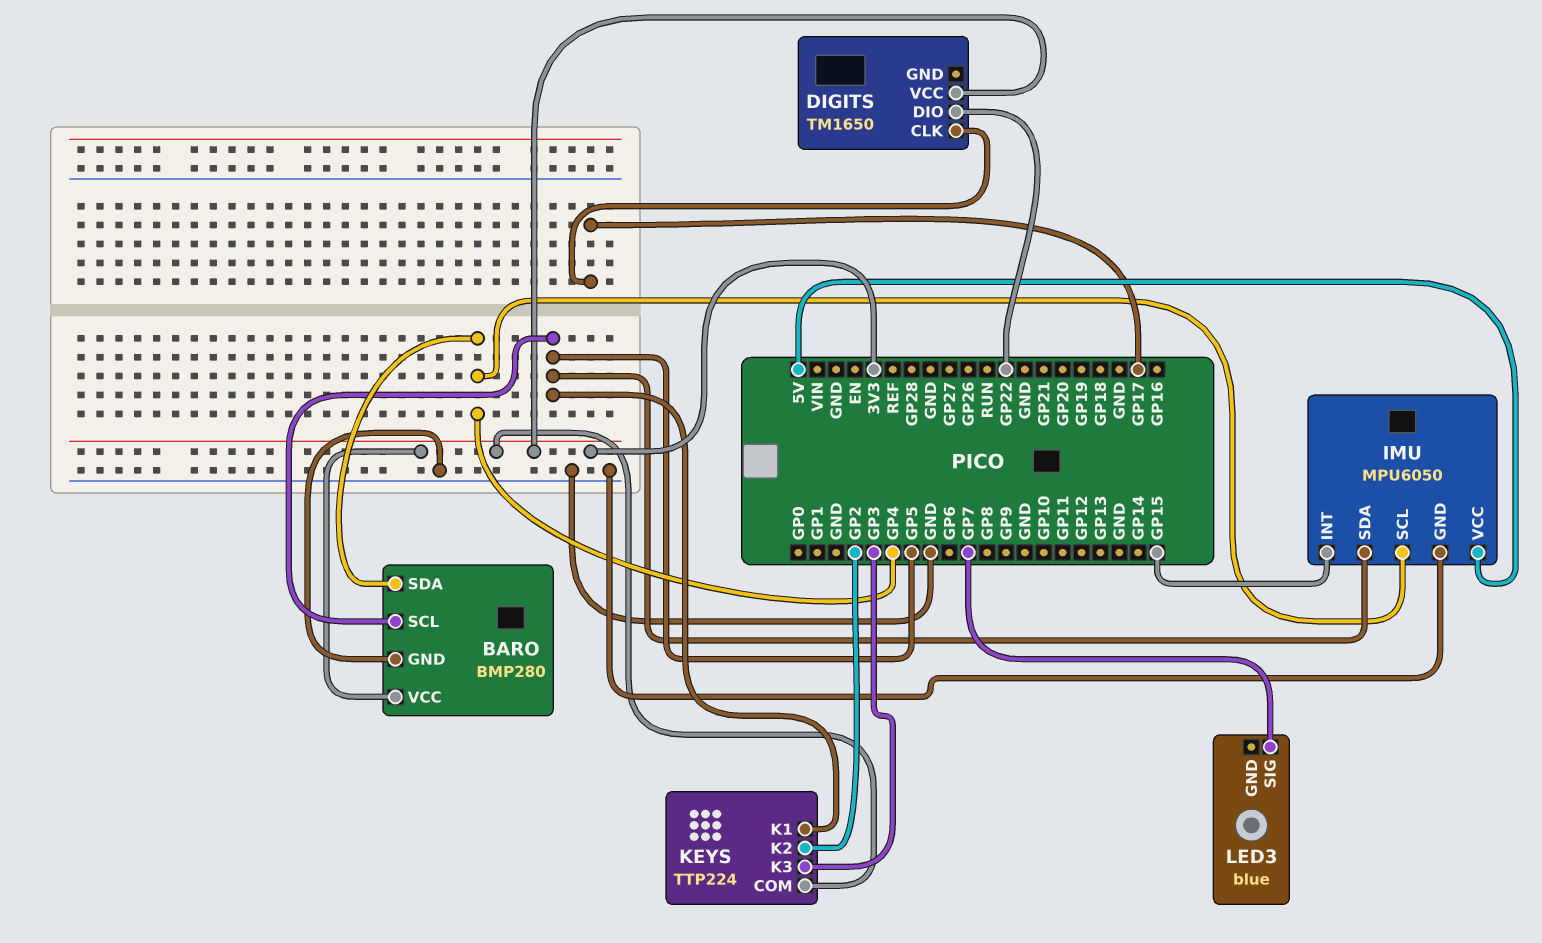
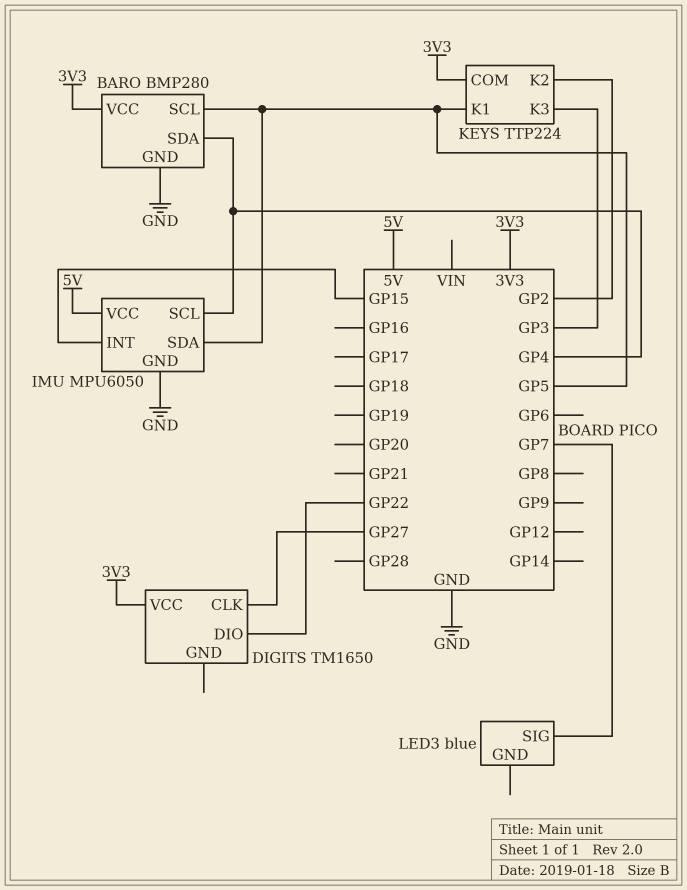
DIGITS pin CLK: GP17 -> GP27

